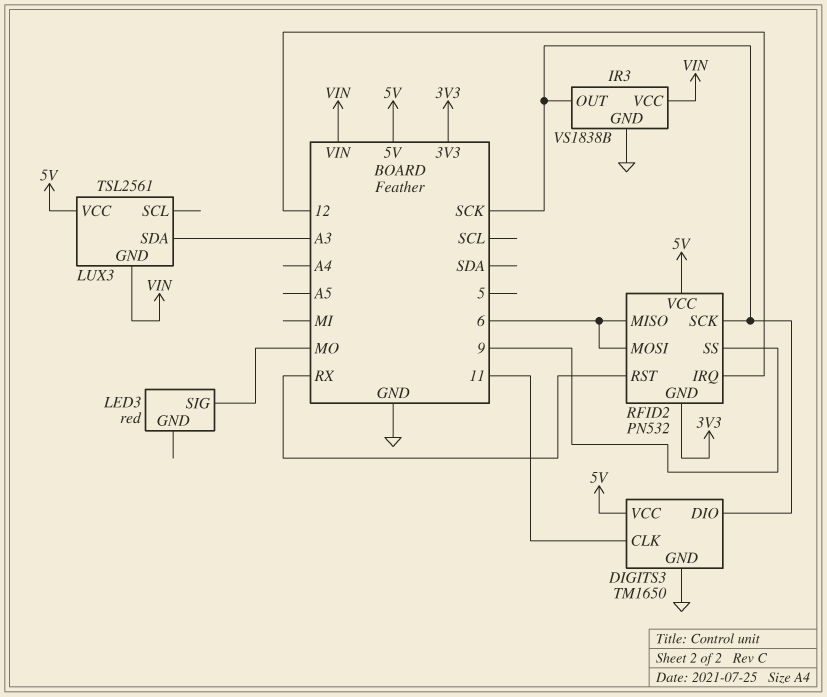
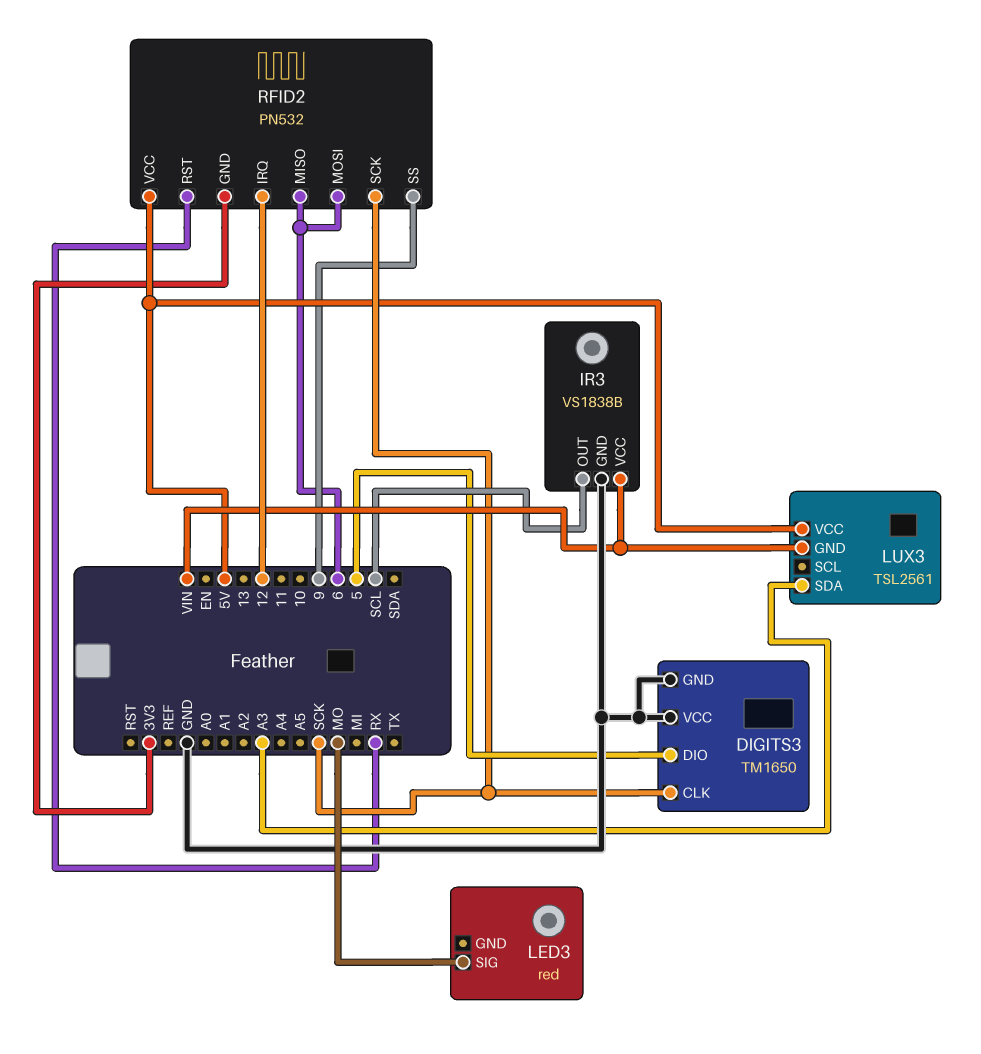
DIGITS3 pin CLK: 11 -> SCK
DIGITS3 pin DIO: SCK -> 5
DIGITS3 pin VCC: 5V -> GND
IR3 pin OUT: SCK -> SCL

